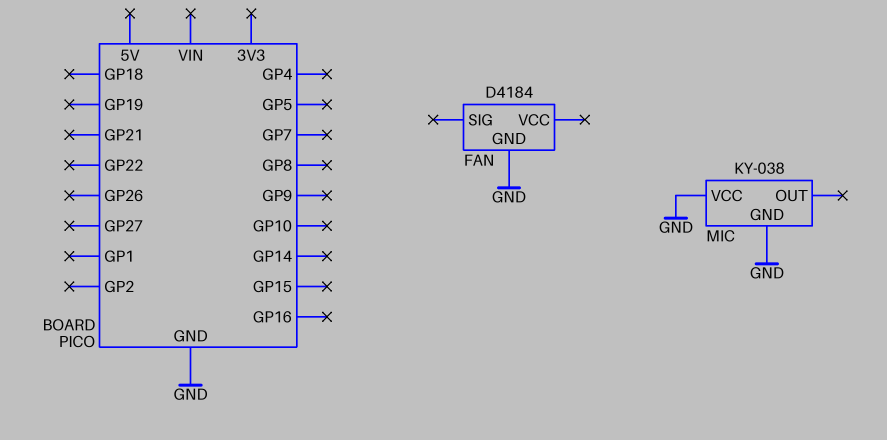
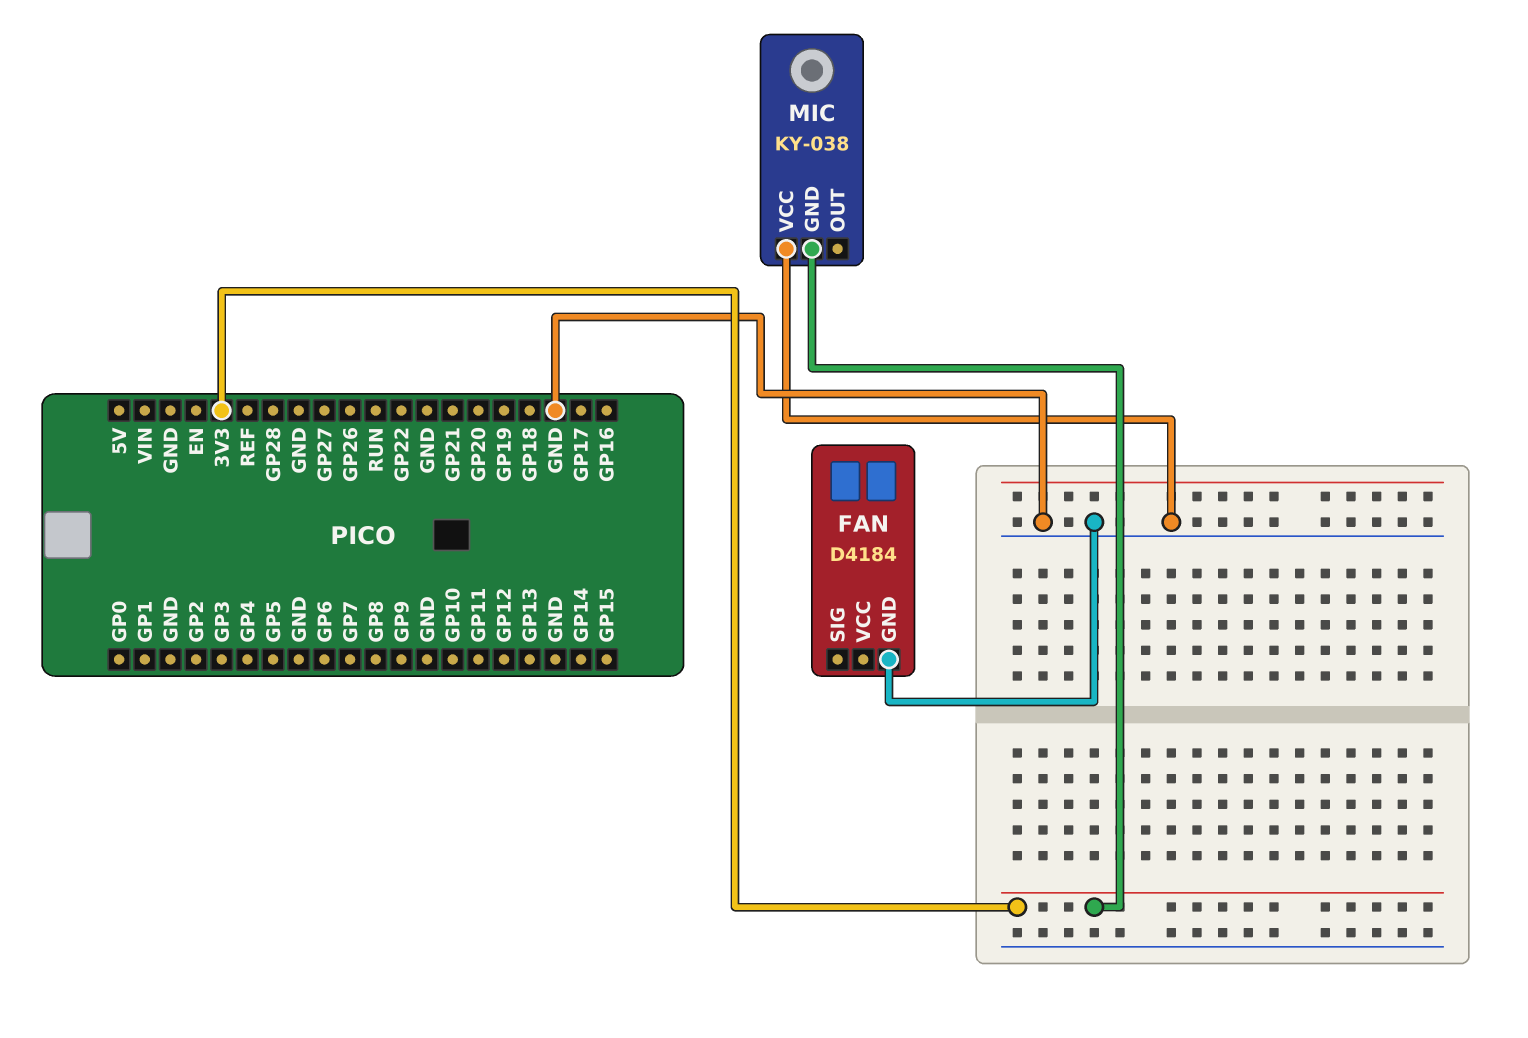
MIC pin GND: GND -> 3V3

